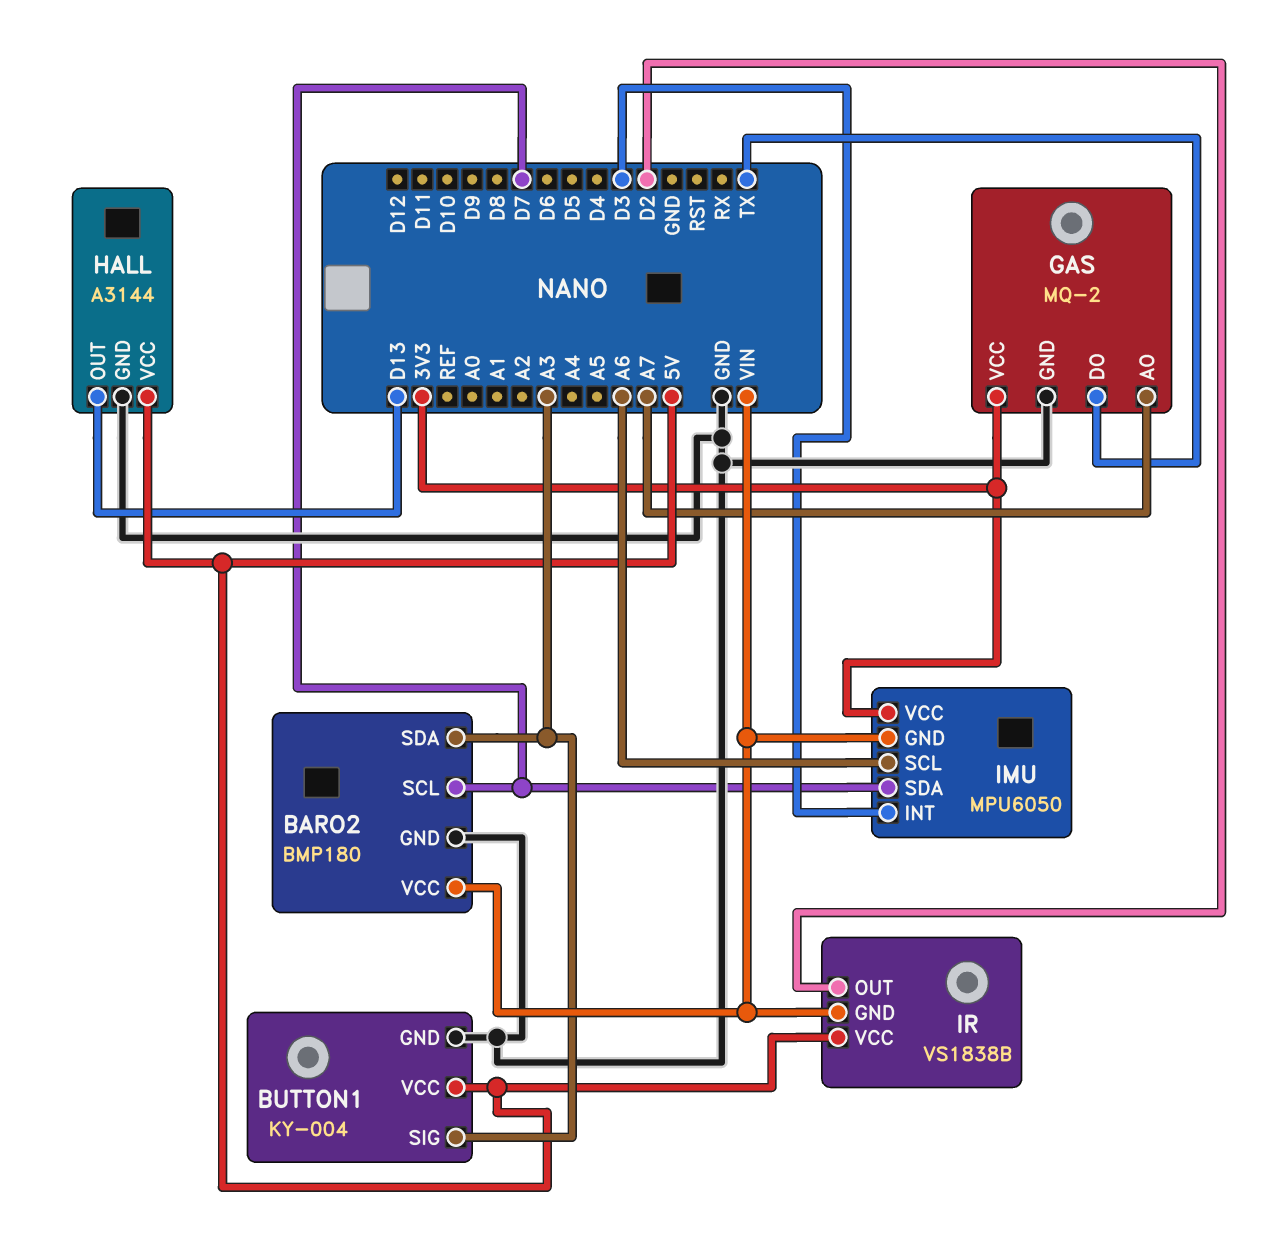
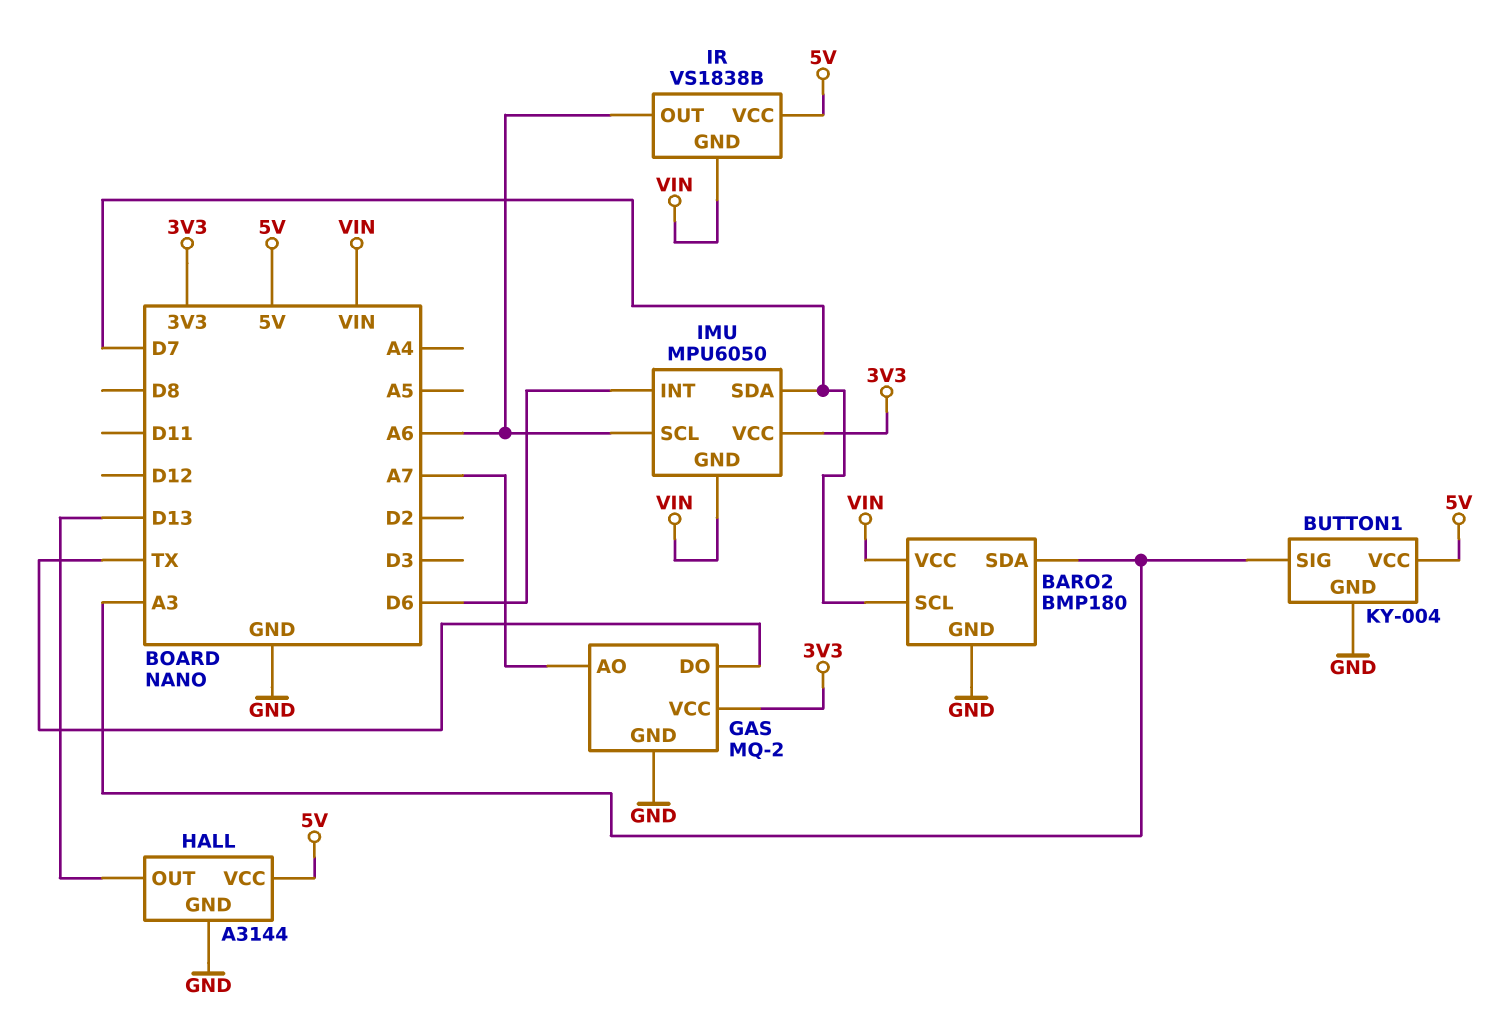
IMU pin INT: D3 -> D6
IR pin OUT: D2 -> A6

